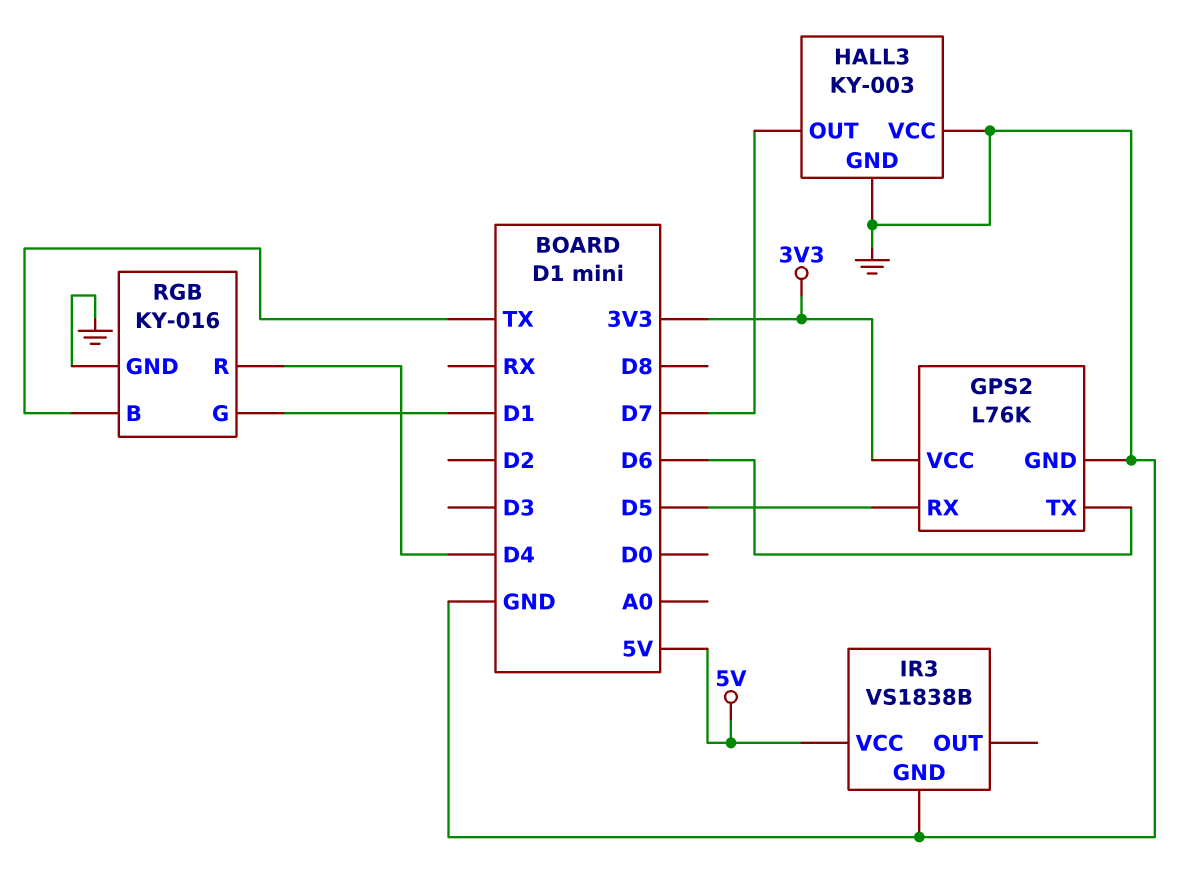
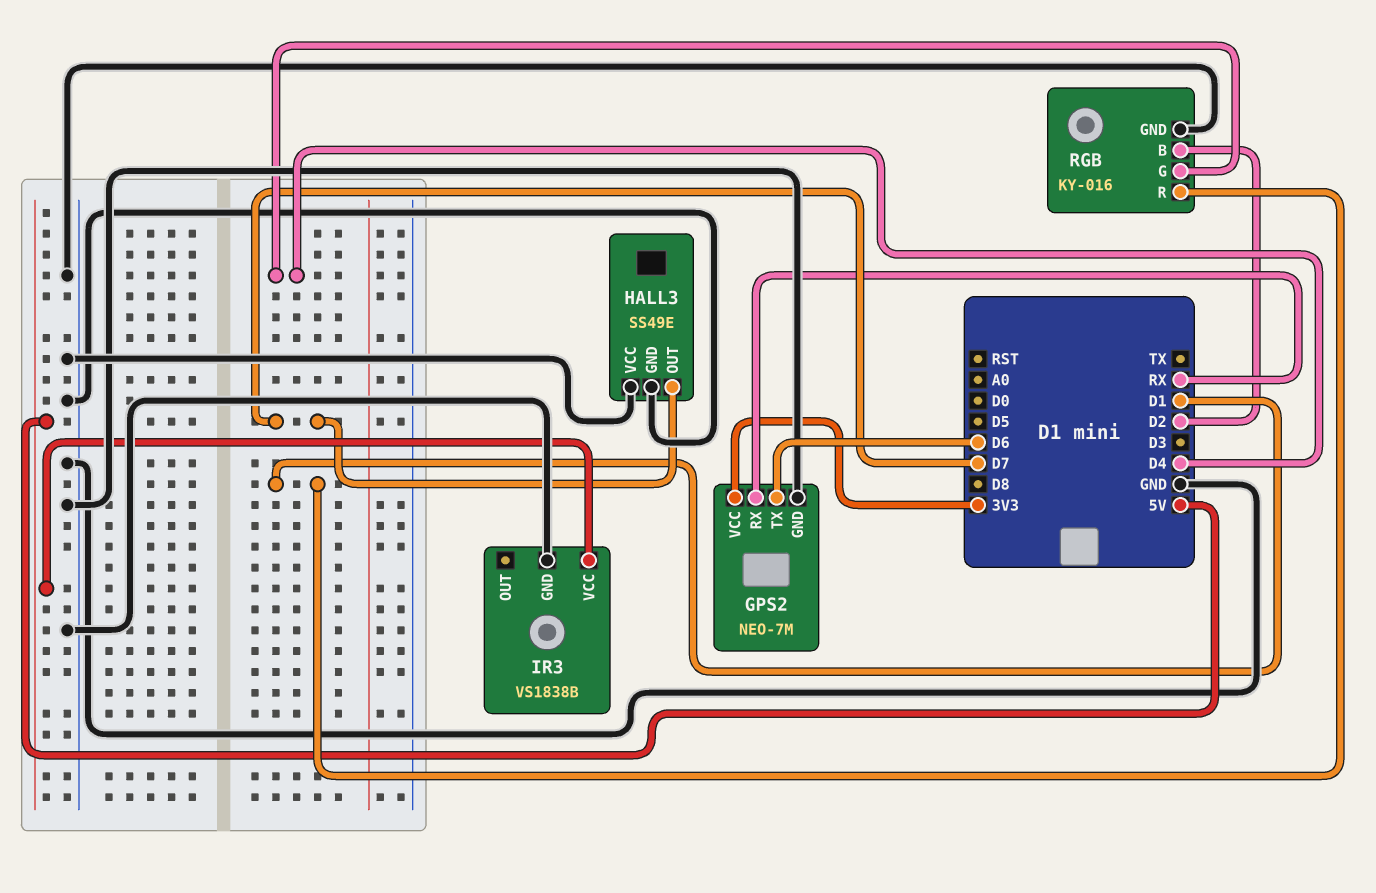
GPS2: L76K -> NEO-7M
GPS2 pin RX: D5 -> RX
HALL3: KY-003 -> SS49E
RGB pin B: TX -> D2
RGB pin G: D1 -> D4
RGB pin R: D4 -> D1

